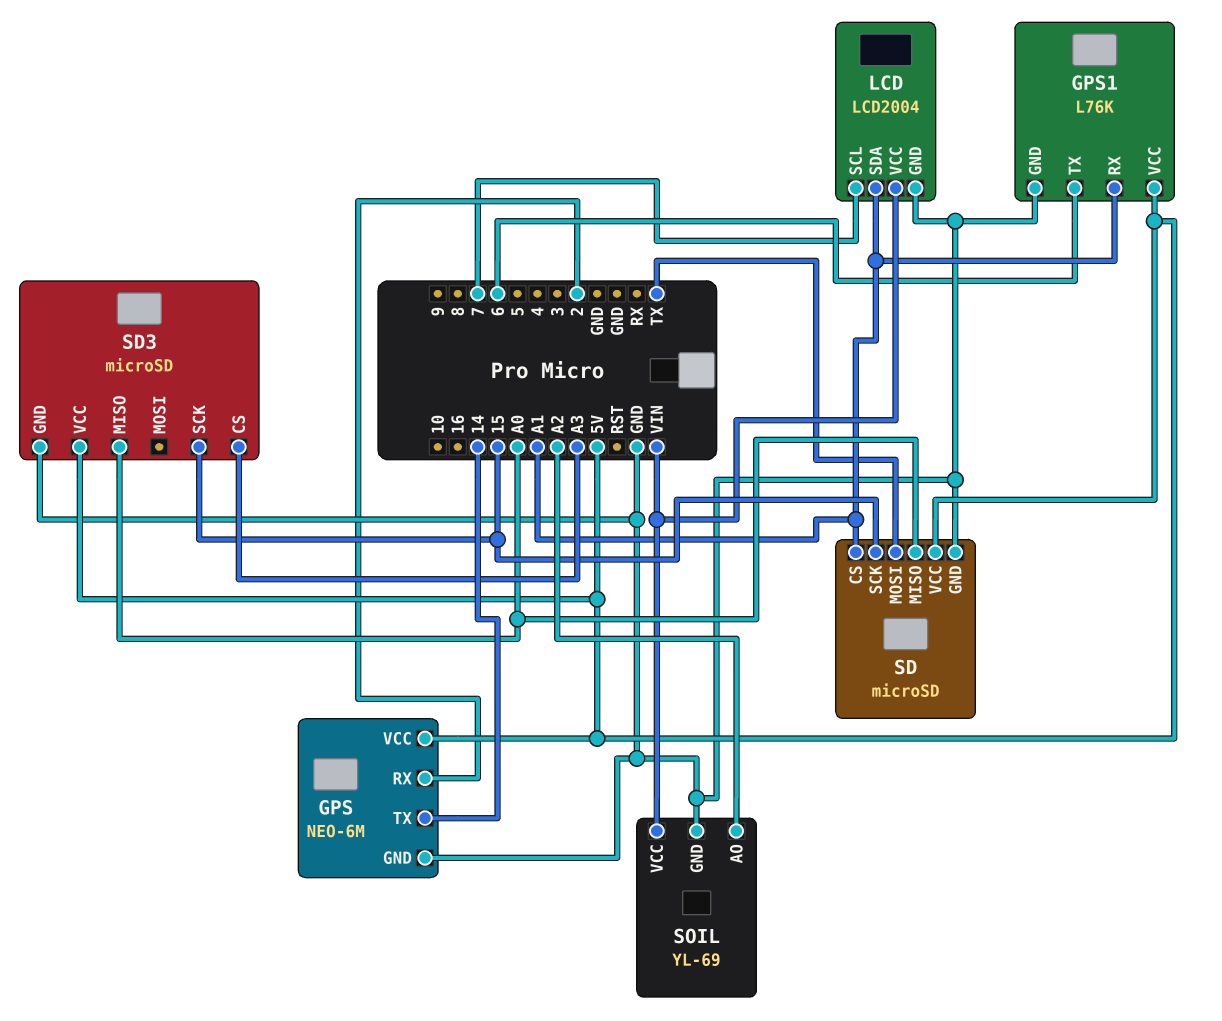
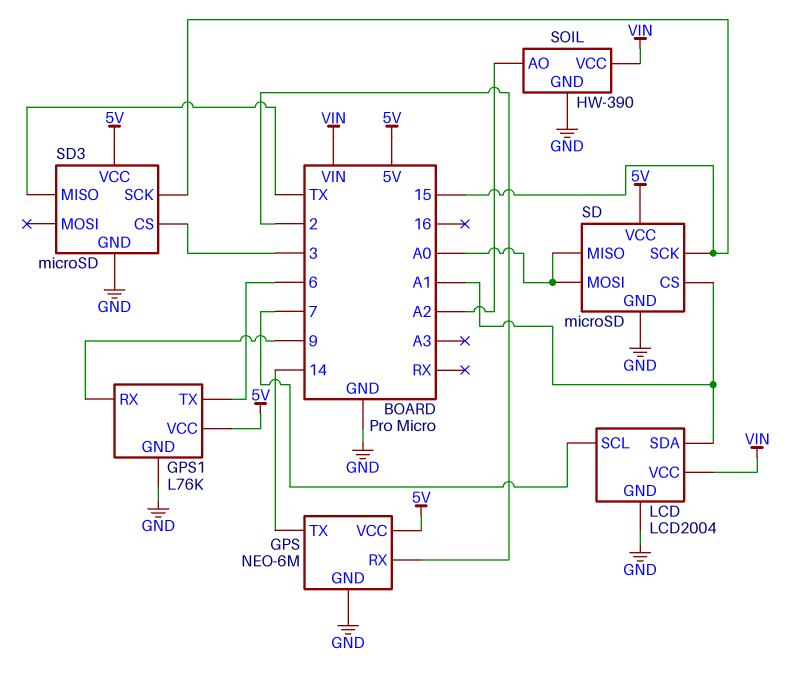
GPS1 pin RX: A1 -> 9
SD pin MOSI: TX -> A0
SD3 pin CS: A3 -> 3
SD3 pin MISO: A0 -> TX
SOIL: YL-69 -> HW-390

